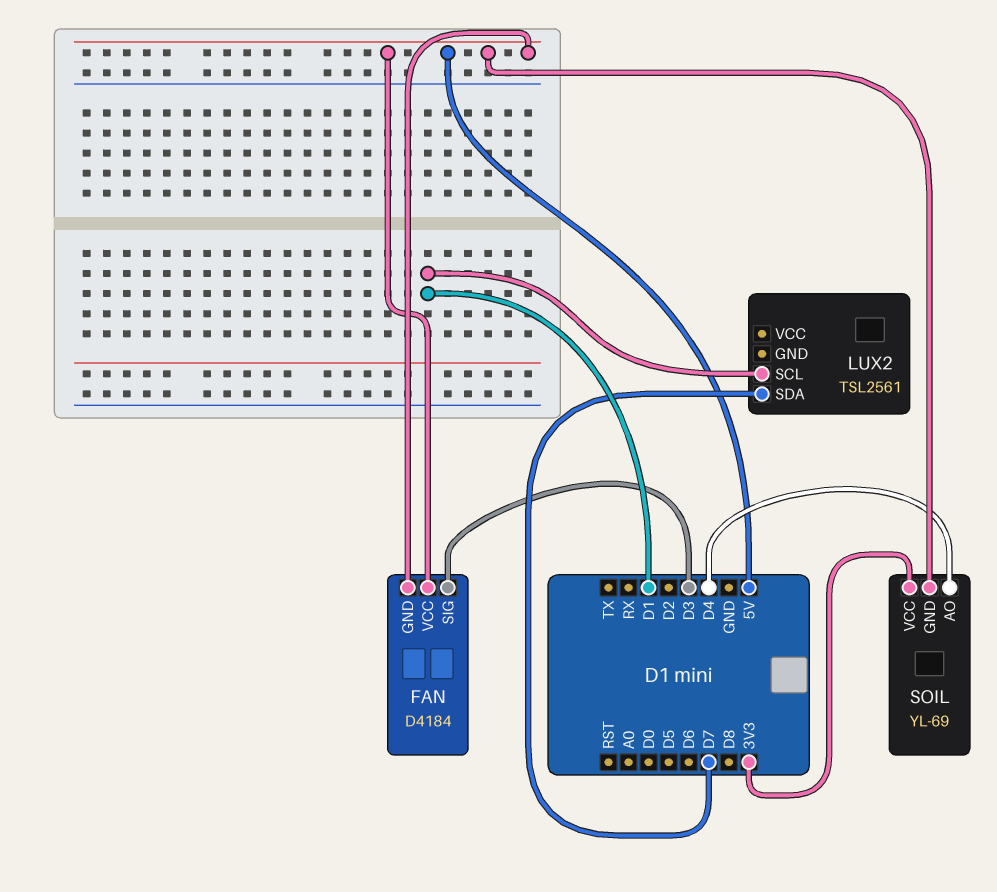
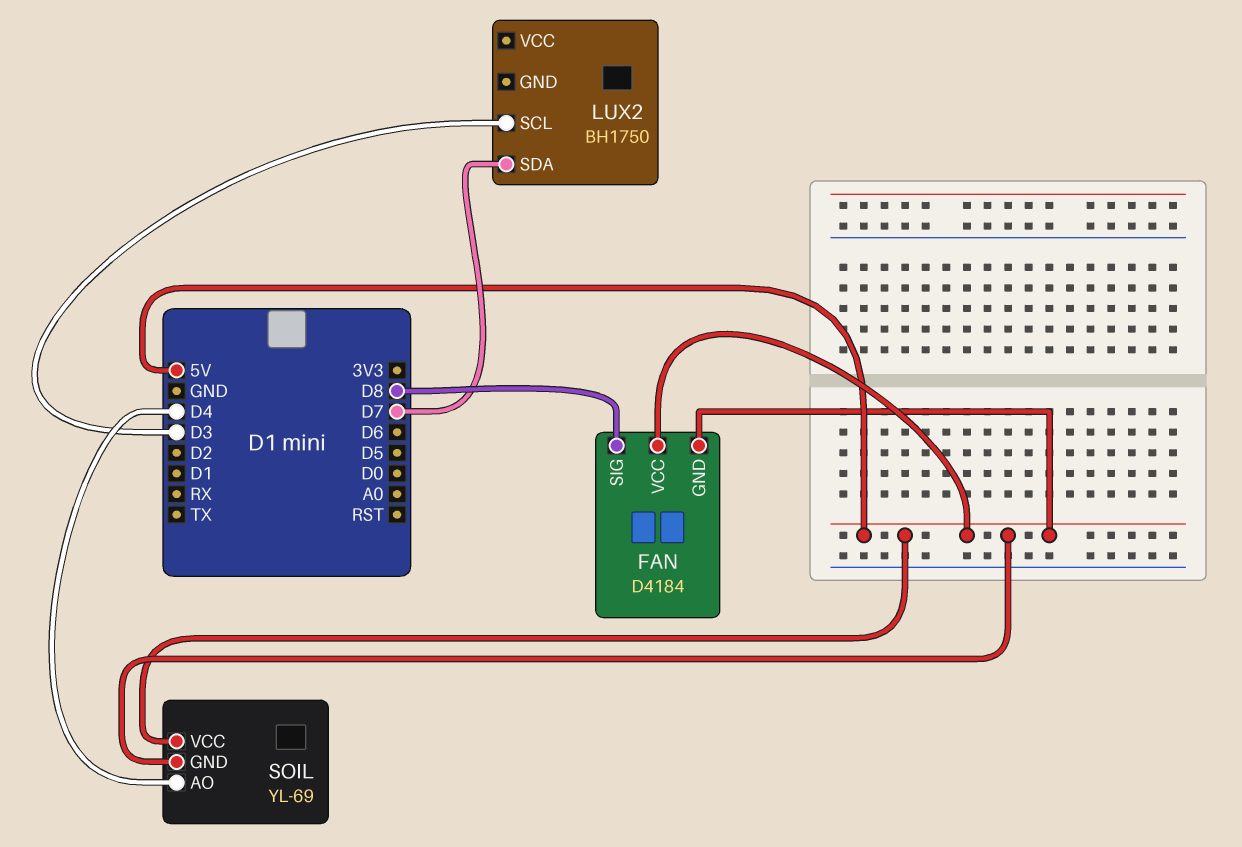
FAN pin SIG: D3 -> D8
LUX2: TSL2561 -> BH1750
LUX2 pin SCL: D1 -> D3
SOIL pin VCC: 3V3 -> 5V

